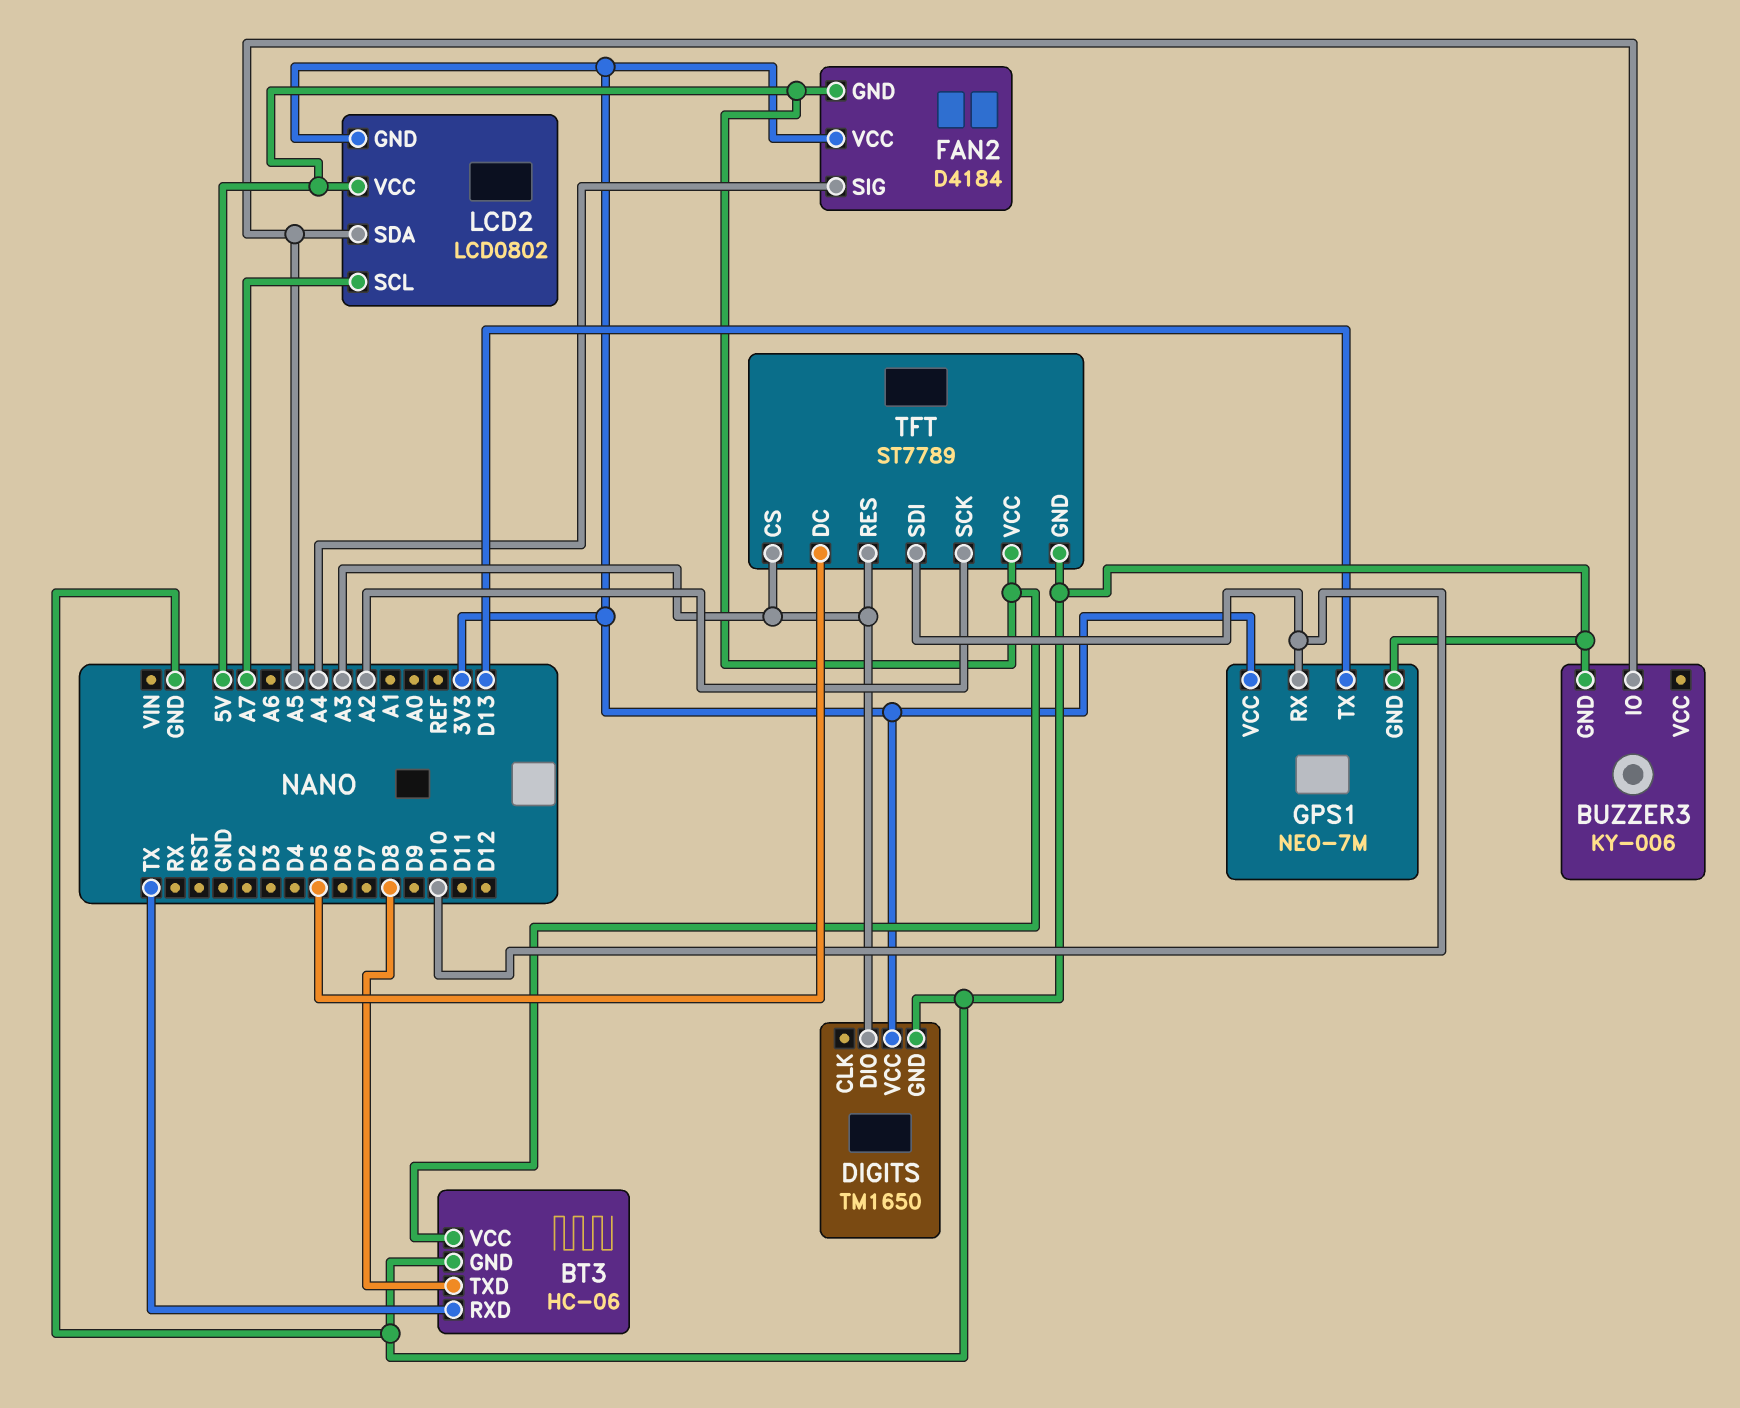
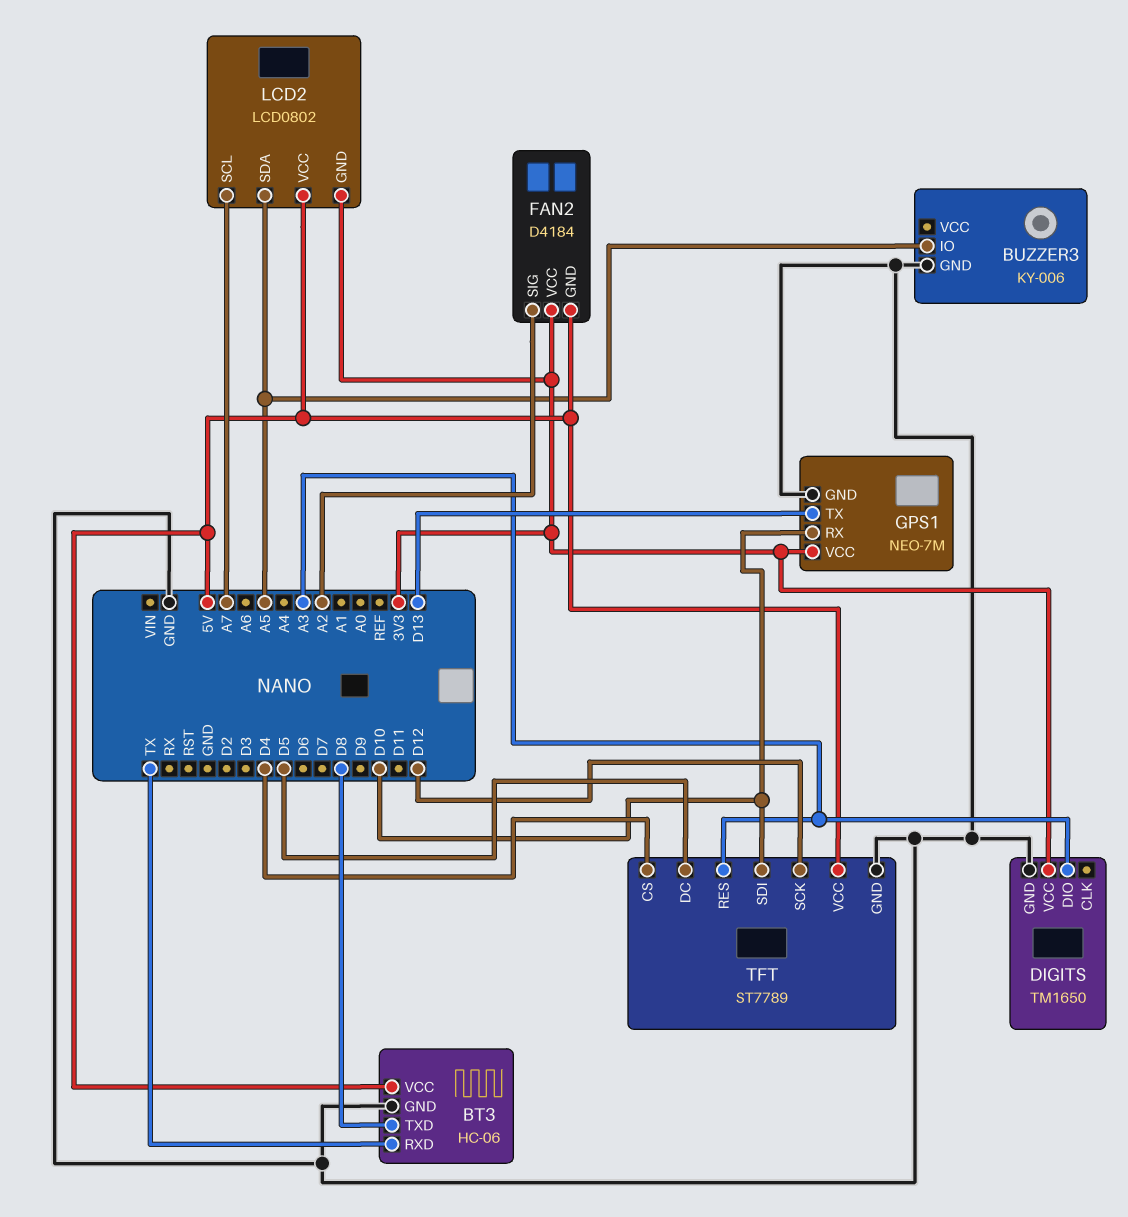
FAN2 pin SIG: A4 -> A2
TFT pin CS: A3 -> D4
TFT pin SCK: A2 -> D12

